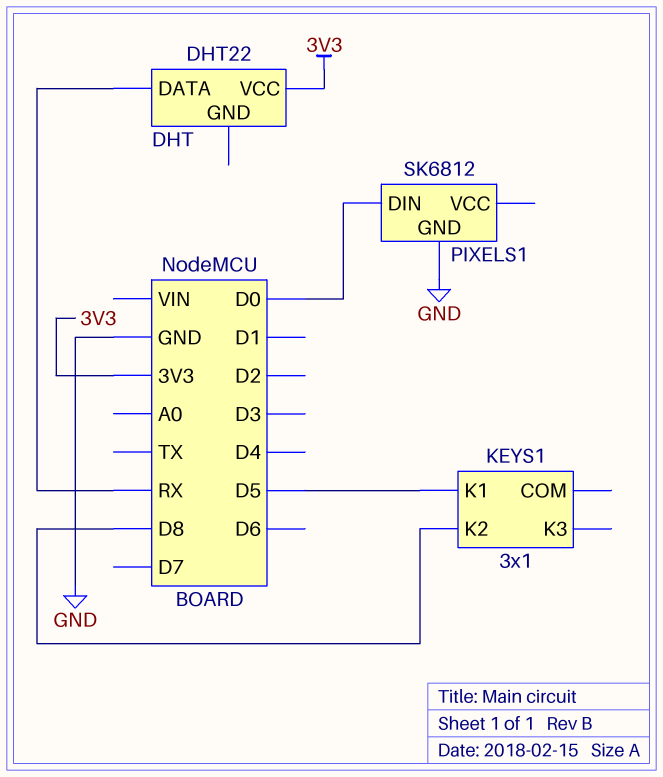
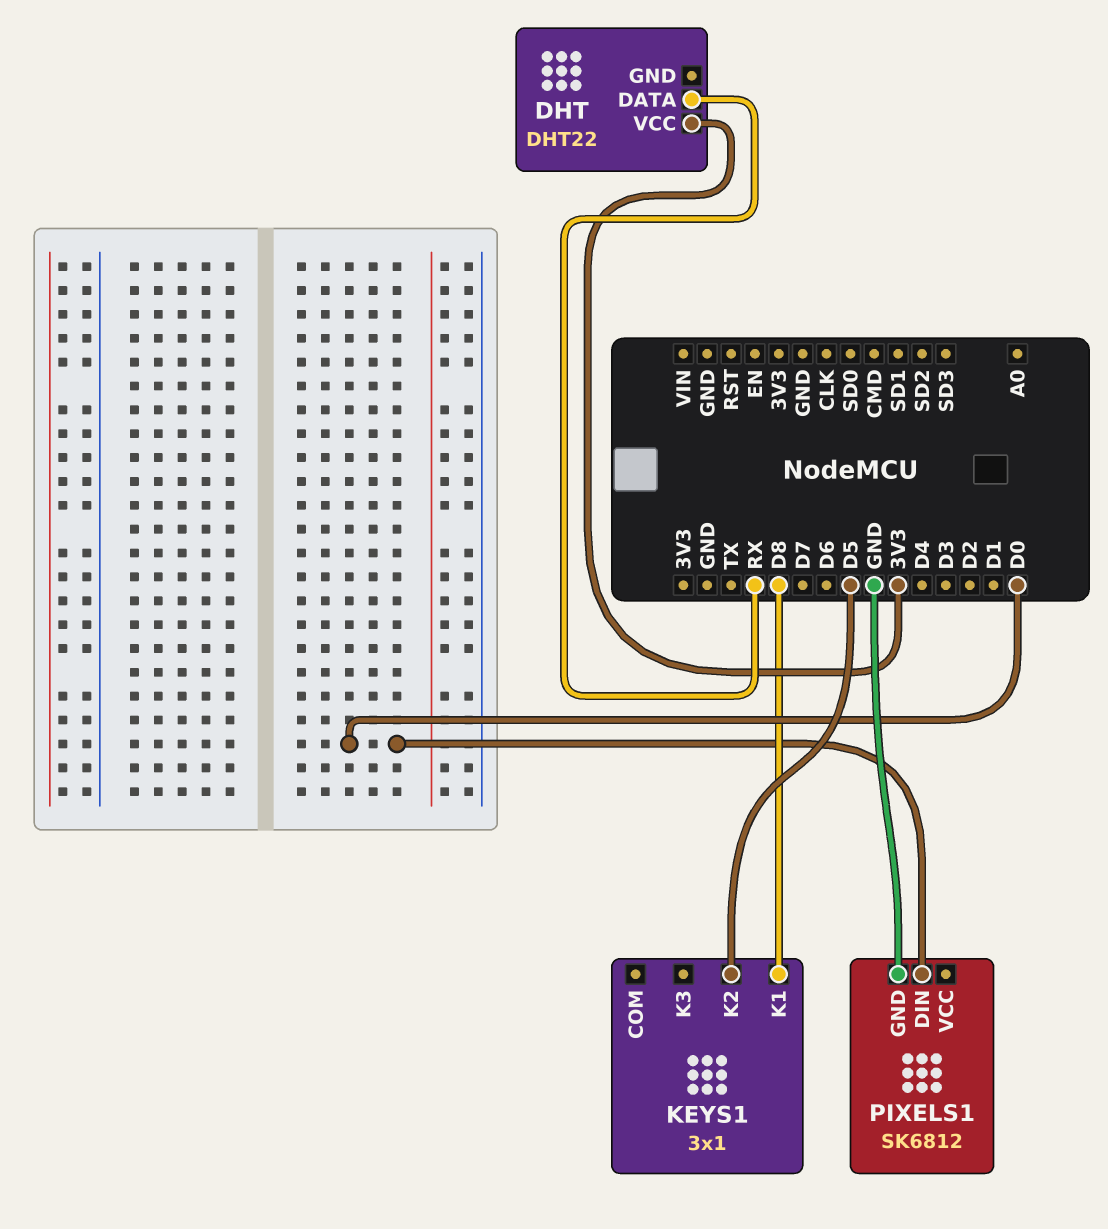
KEYS1 pin K1: D5 -> D8
KEYS1 pin K2: D8 -> D5

